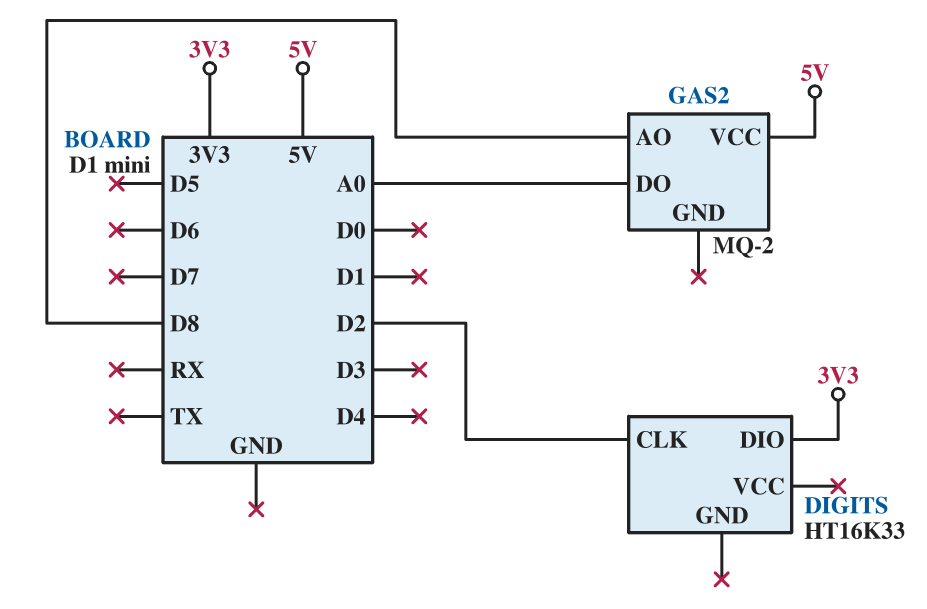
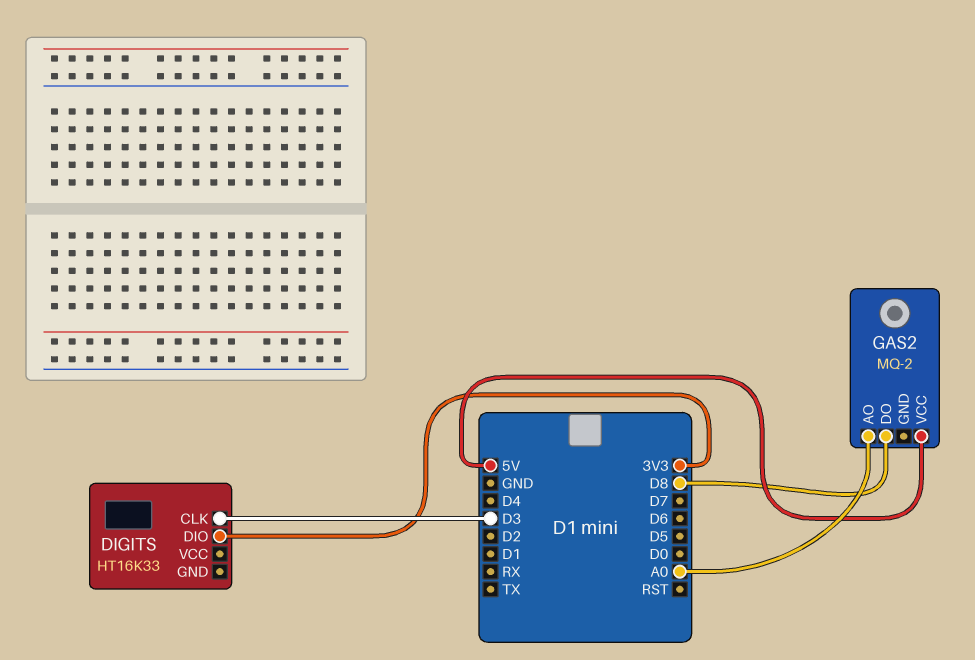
DIGITS pin CLK: D2 -> D3
GAS2 pin AO: D8 -> A0
GAS2 pin DO: A0 -> D8

